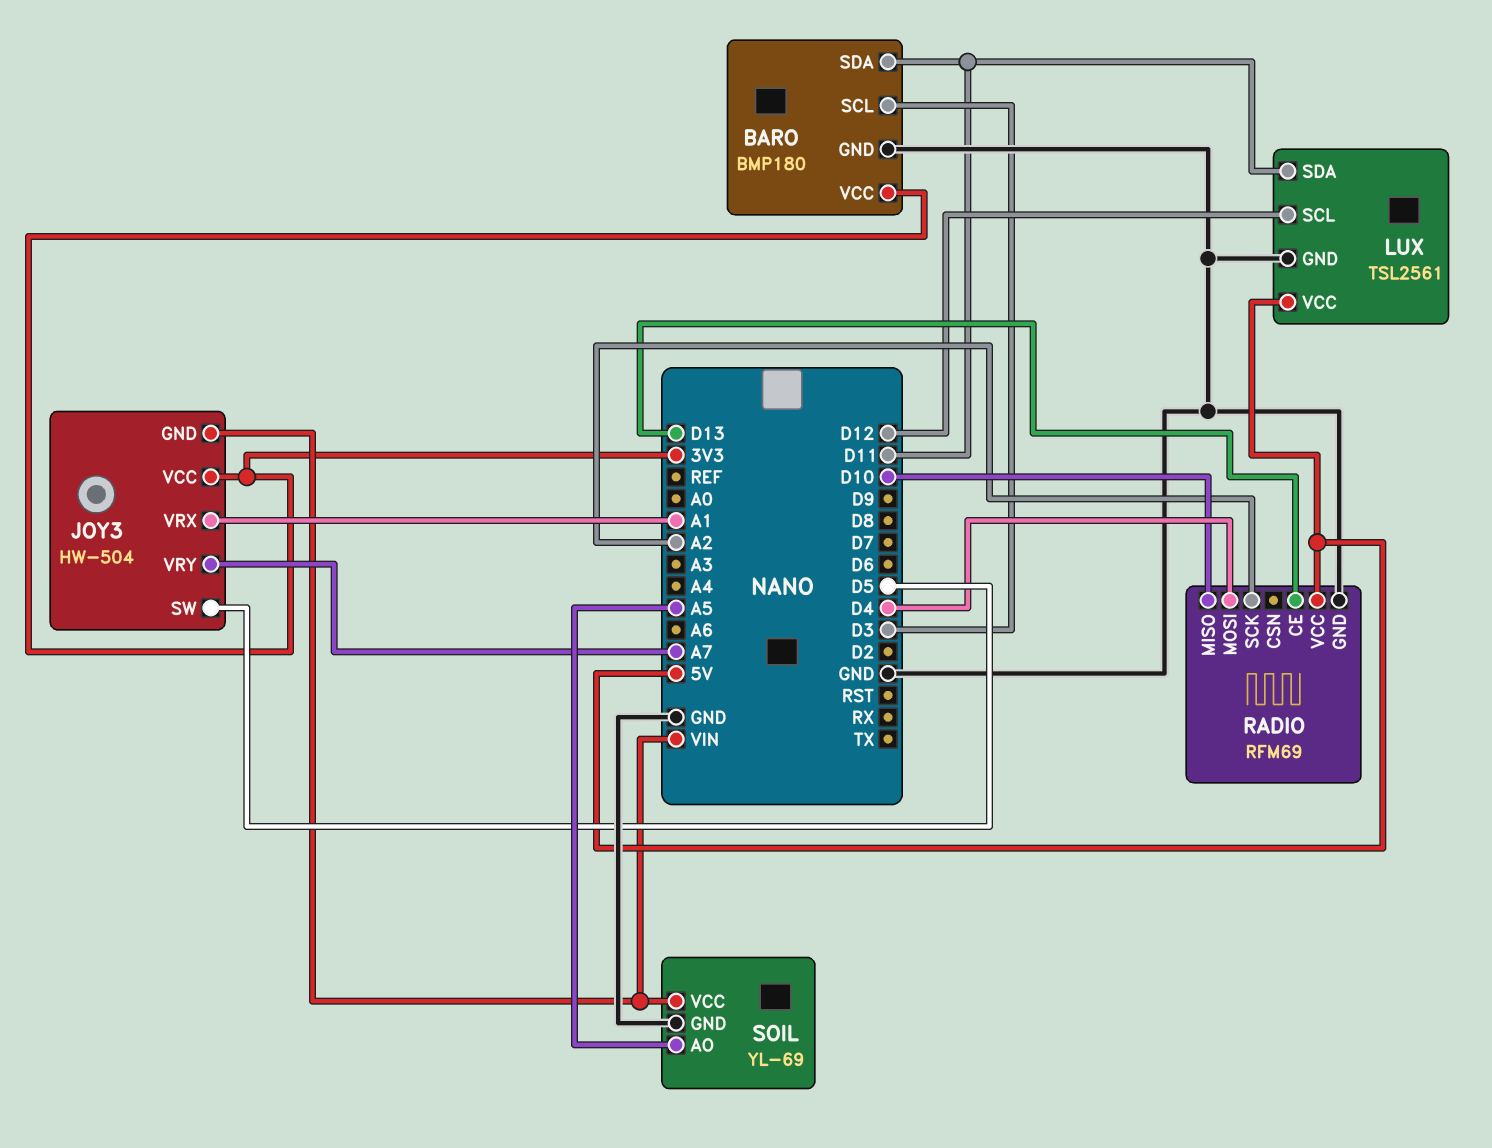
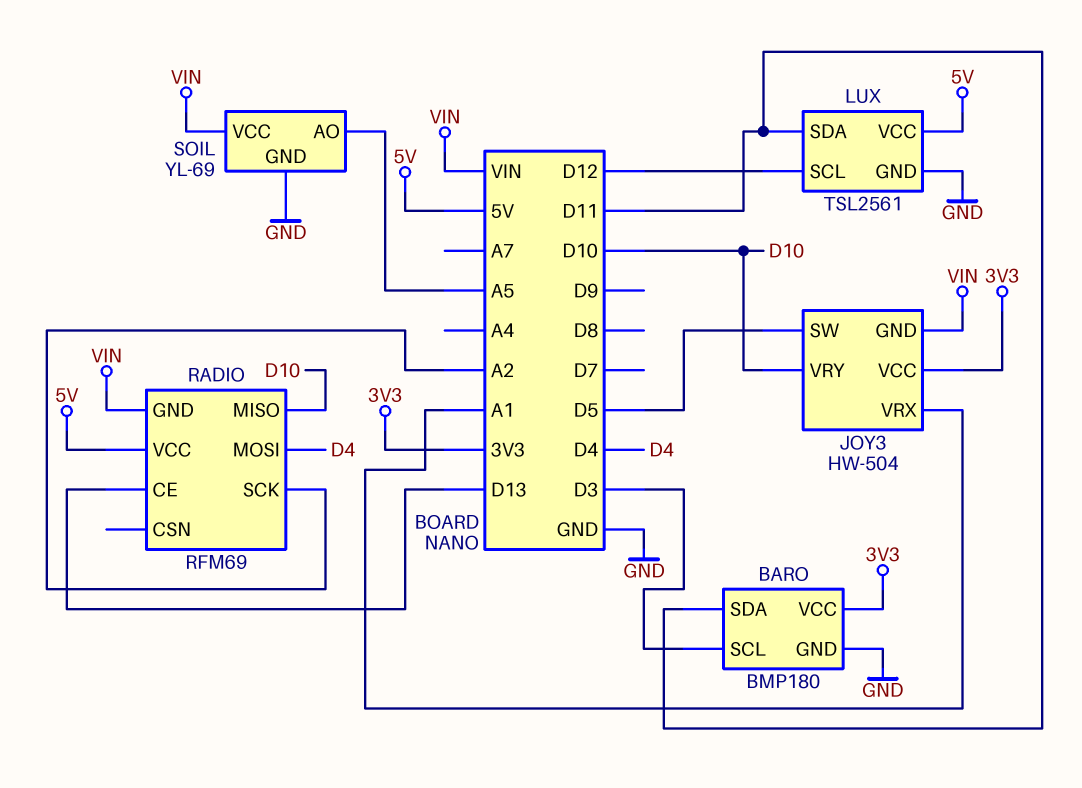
JOY3 pin VRY: A7 -> D10
RADIO pin GND: GND -> VIN

